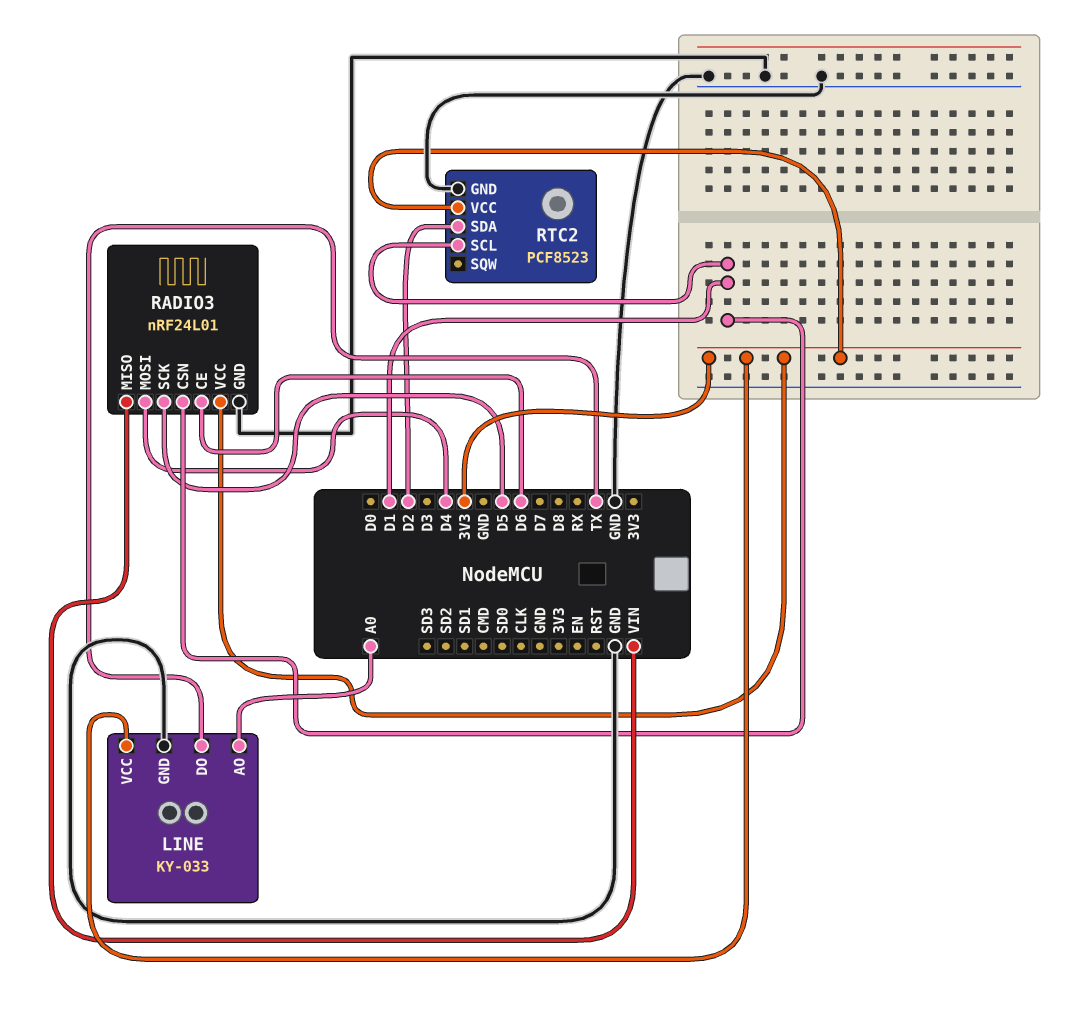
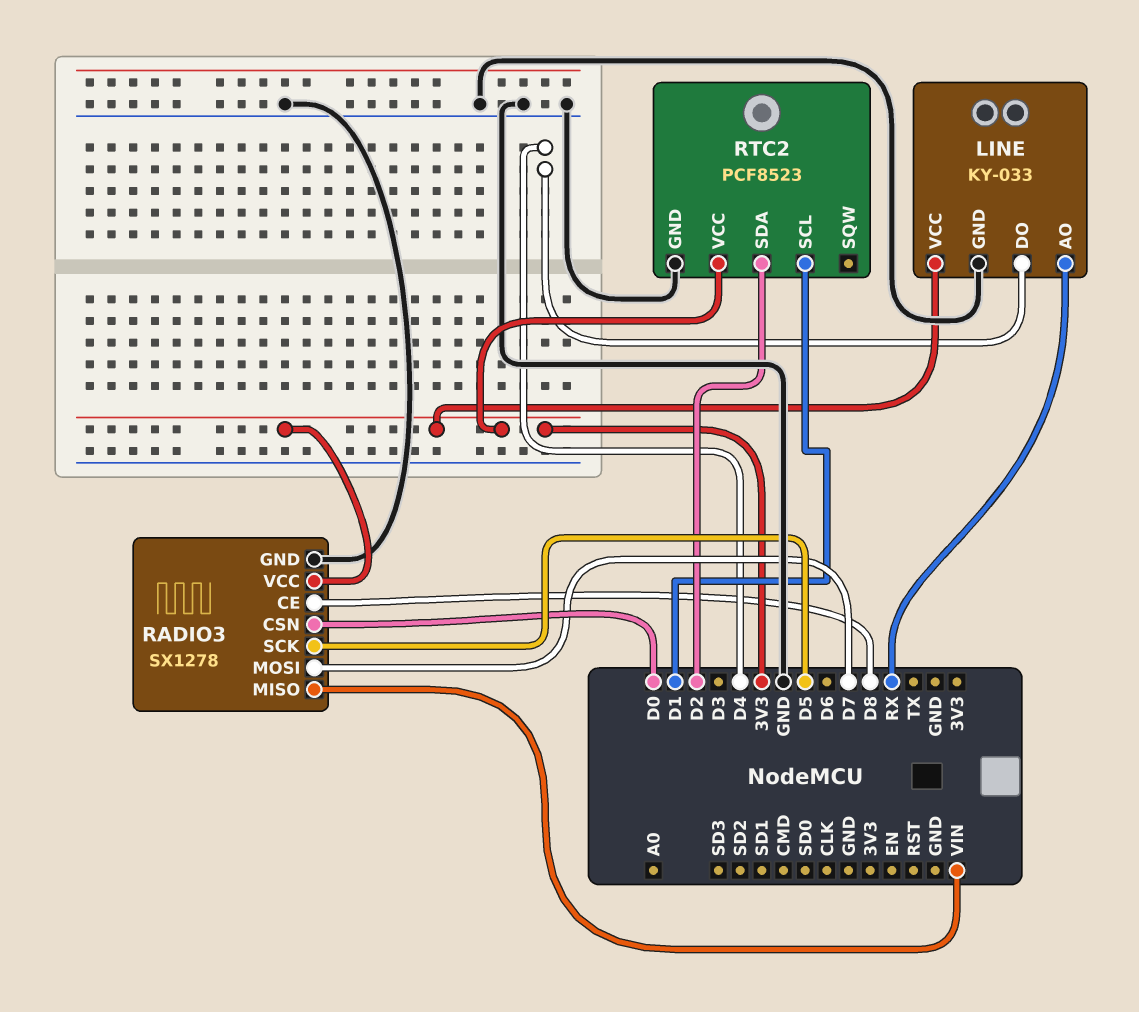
LINE pin AO: A0 -> RX
LINE pin DO: TX -> D4
RADIO3: nRF24L01 -> SX1278
RADIO3 pin CE: D6 -> D8
RADIO3 pin CSN: D1 -> D0
RADIO3 pin MOSI: D4 -> D7

